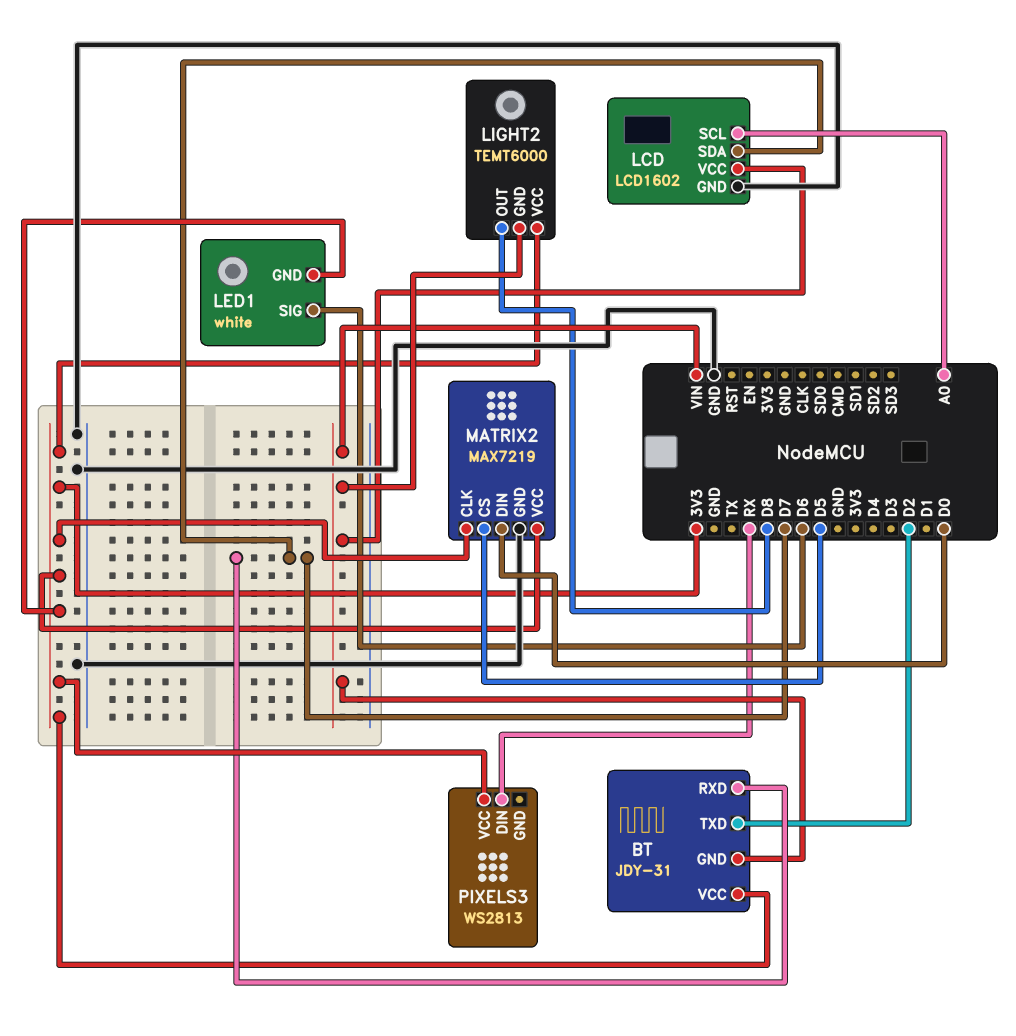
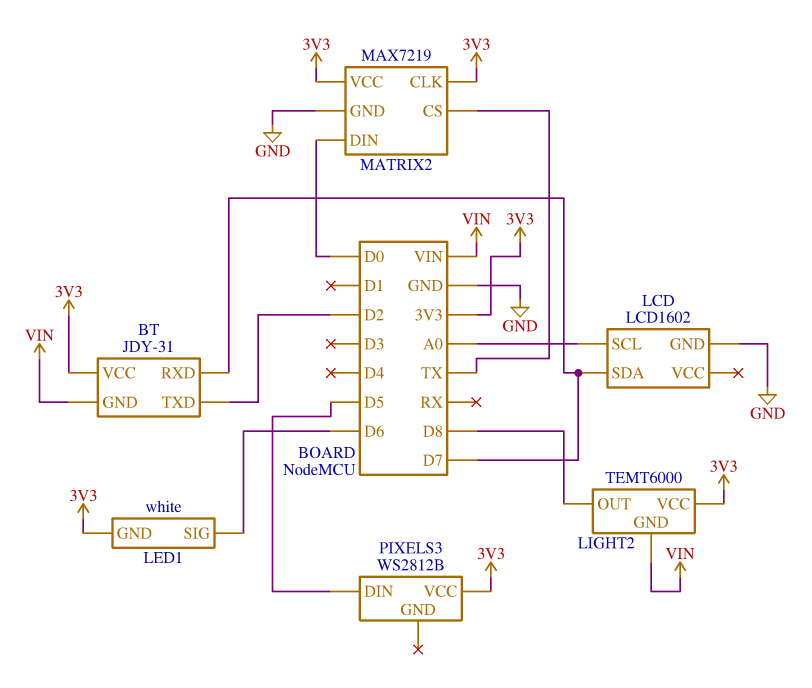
LCD pin VCC: VIN -> none
MATRIX2 pin CS: D5 -> TX
PIXELS3: WS2813 -> WS2812B
PIXELS3 pin DIN: RX -> D5

